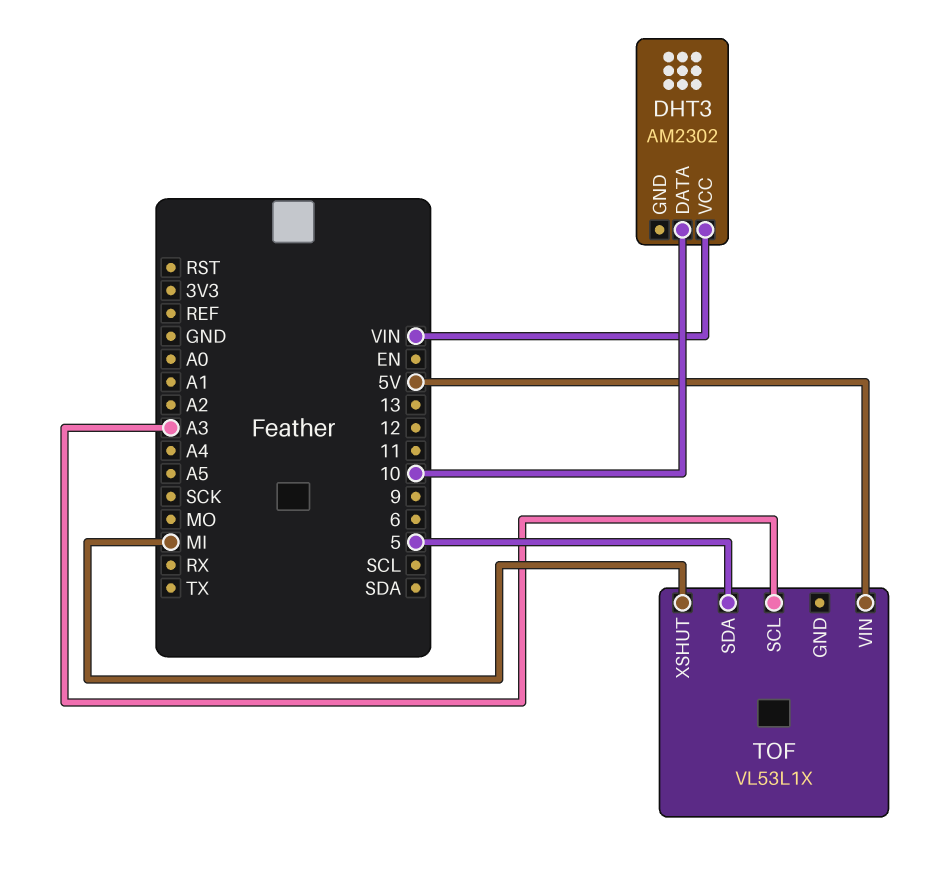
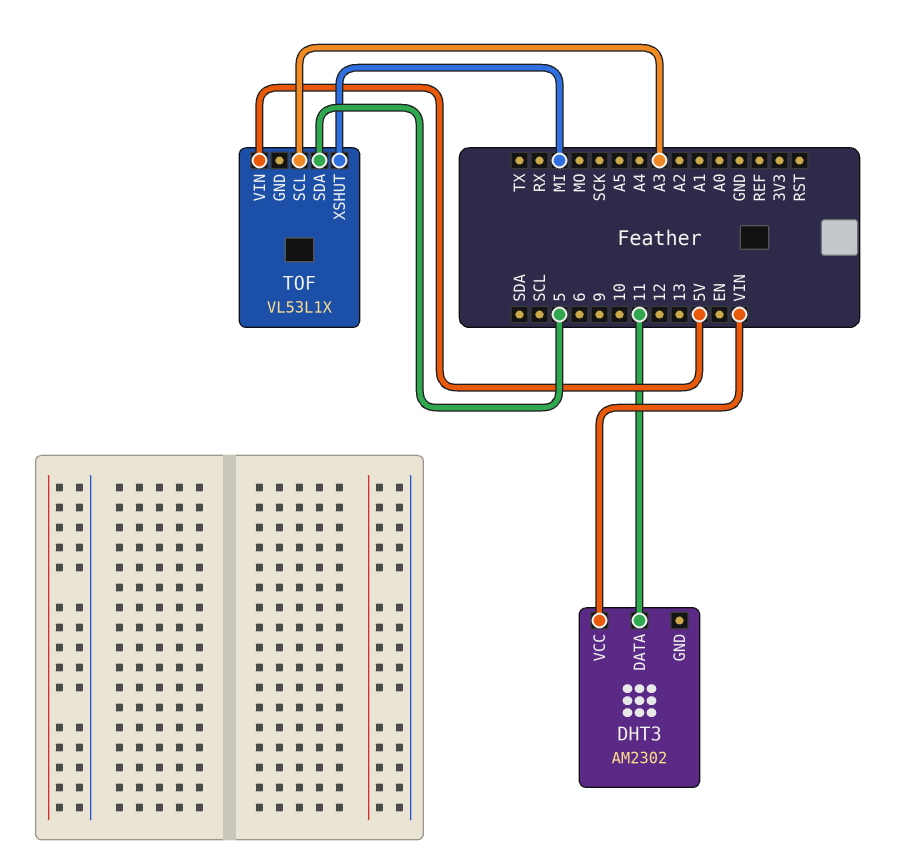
DHT3 pin DATA: 10 -> 11

